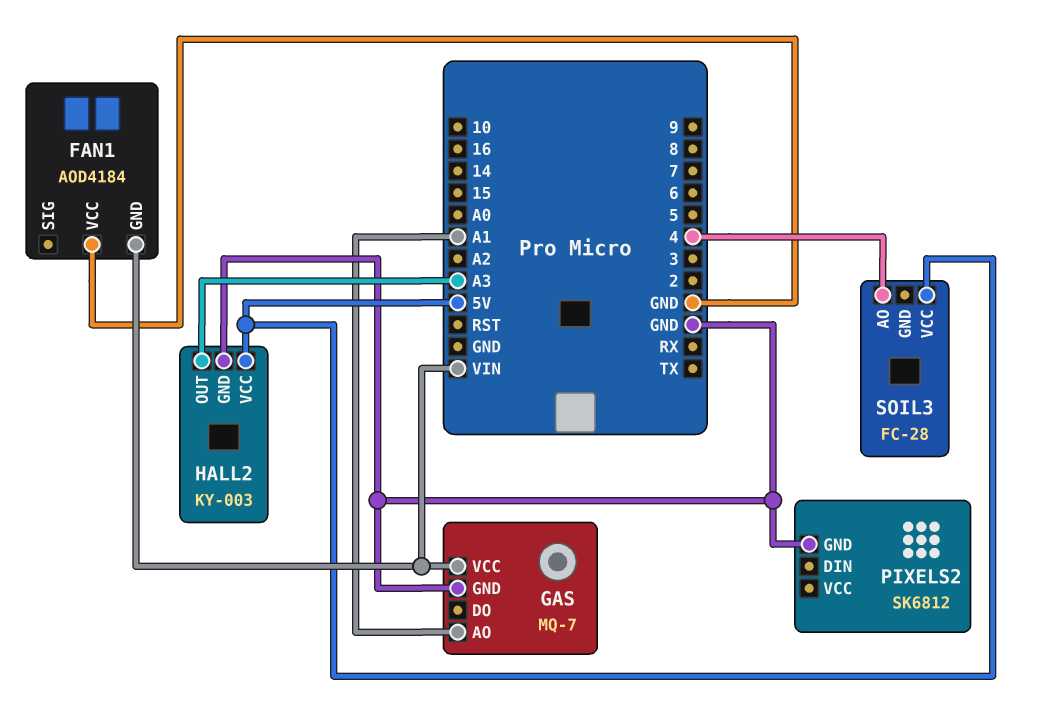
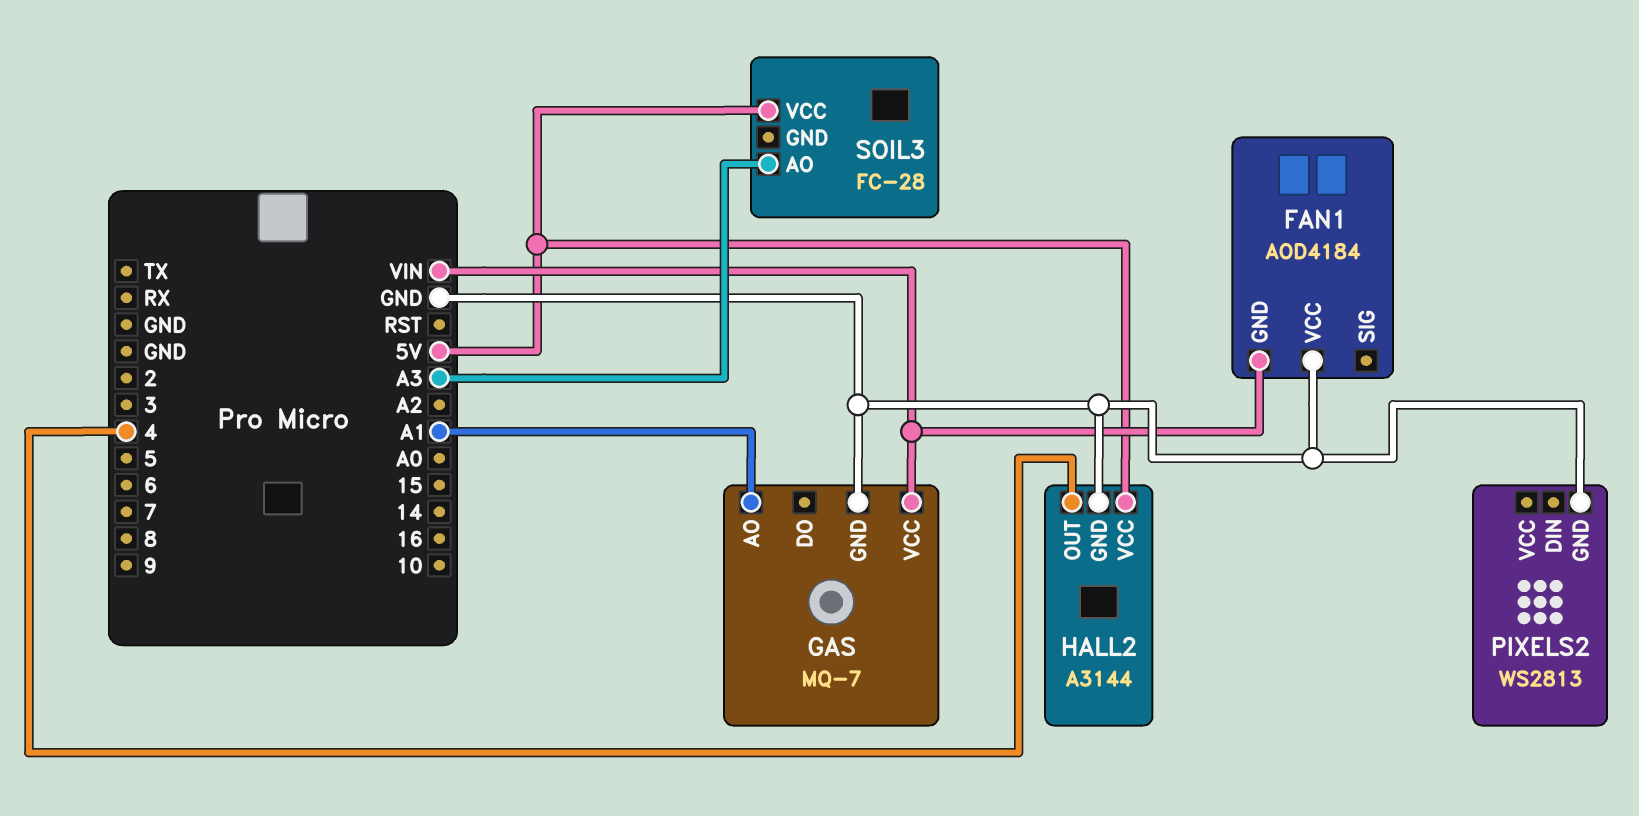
HALL2: KY-003 -> A3144
HALL2 pin OUT: A3 -> 4
PIXELS2: SK6812 -> WS2813
SOIL3 pin AO: 4 -> A3

